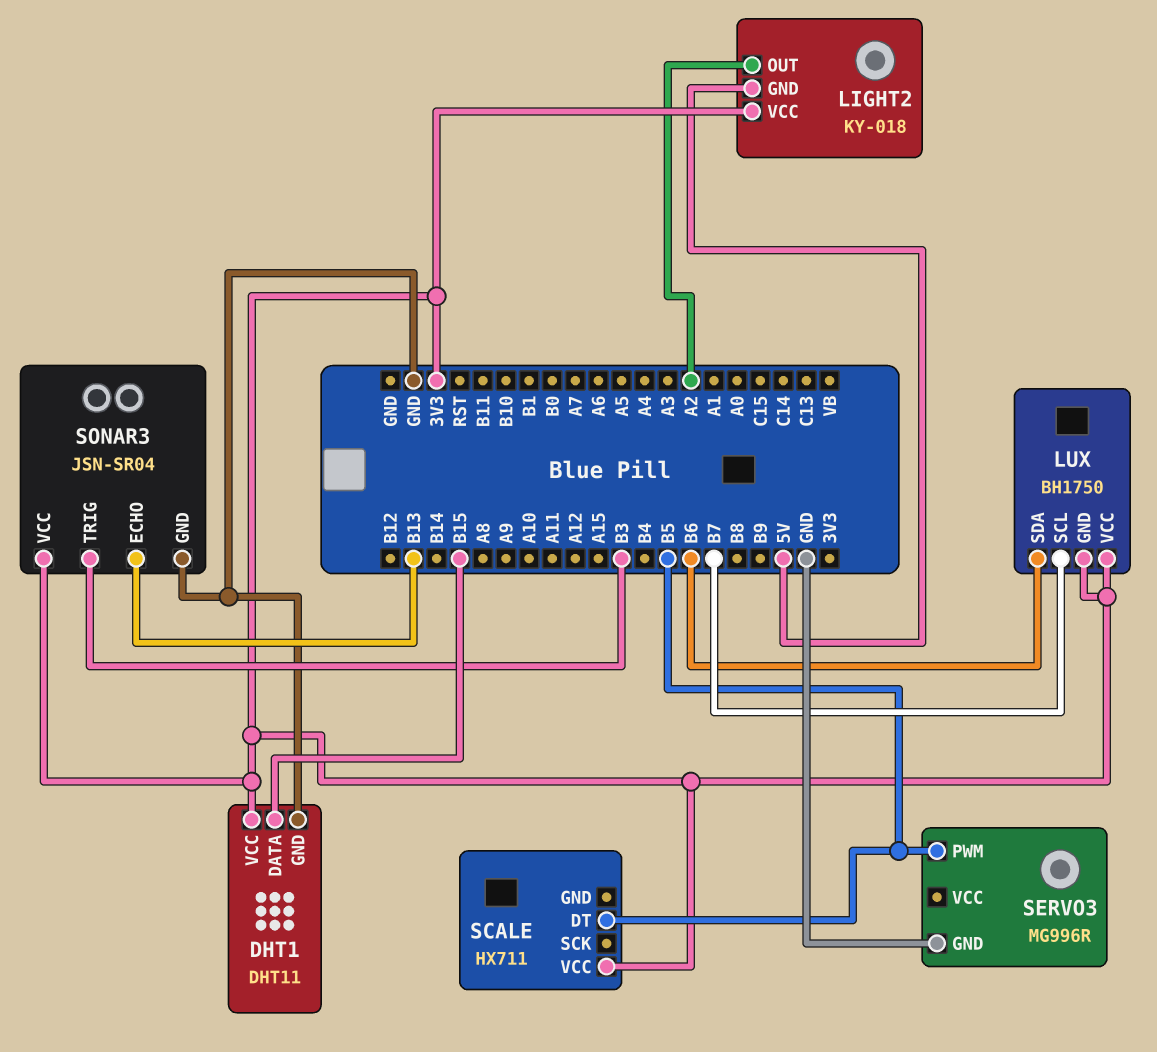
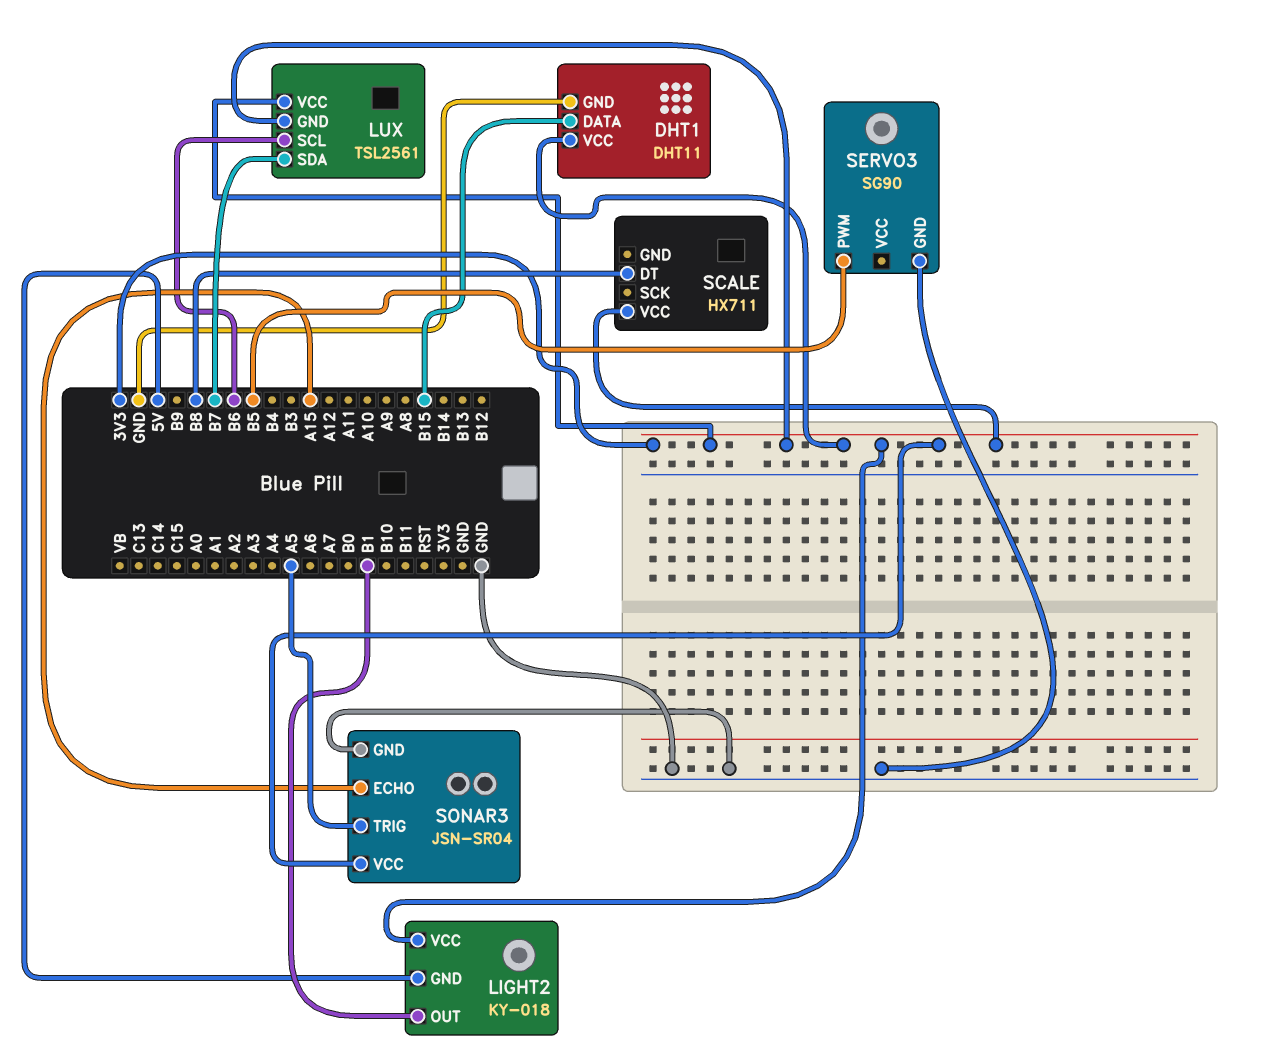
LIGHT2 pin OUT: A2 -> B1
LUX: BH1750 -> TSL2561
LUX pin SCL: B7 -> B6
LUX pin SDA: B6 -> B7
SCALE pin DT: B5 -> B8
SERVO3: MG996R -> SG90
SONAR3 pin ECHO: B13 -> A15
SONAR3 pin TRIG: B3 -> A5

